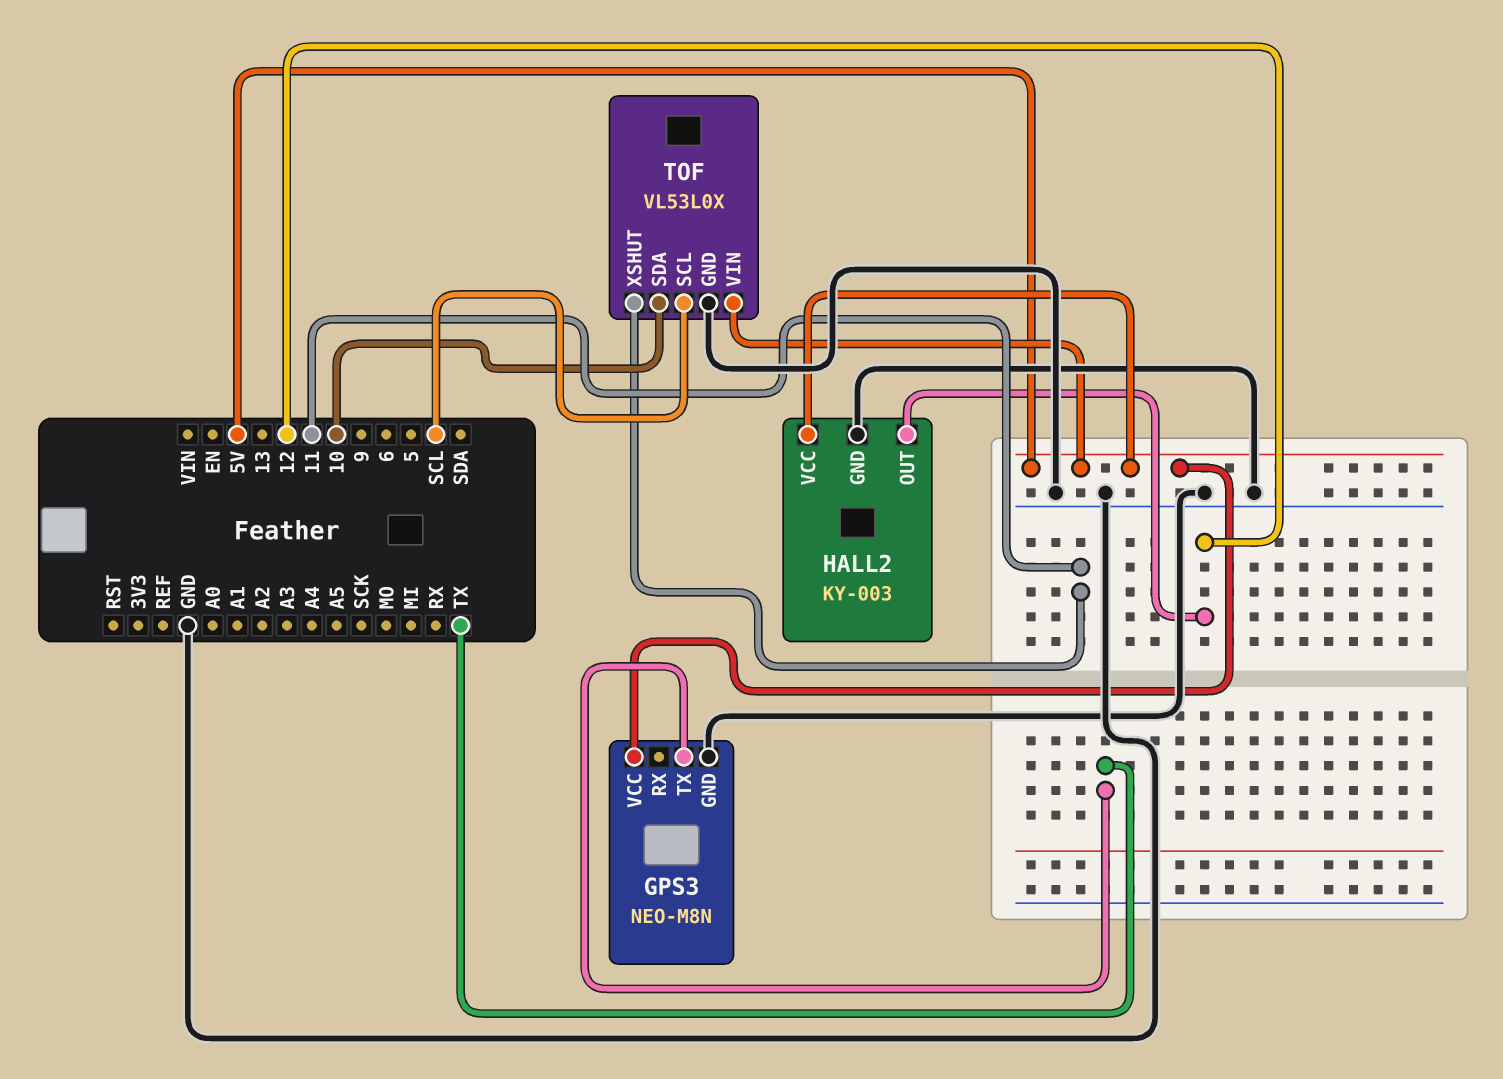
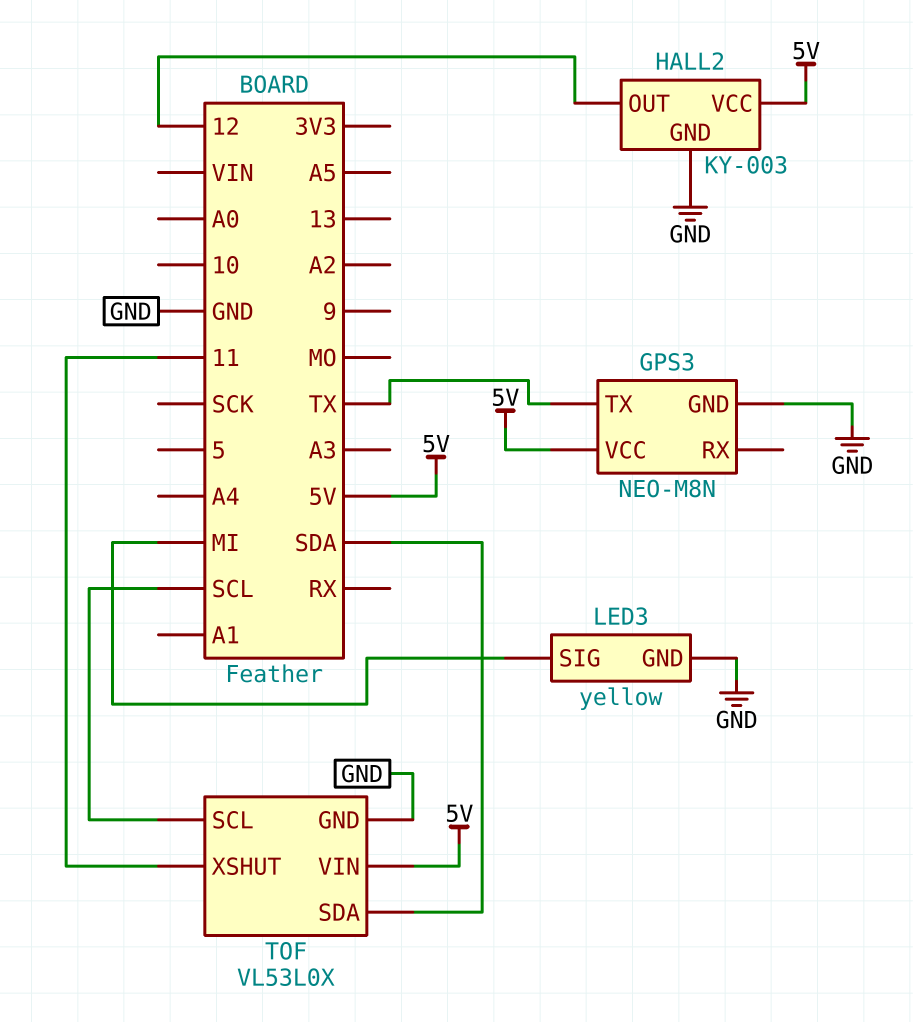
LED3: none -> yellow
LED3 pin GND: none -> GND
LED3 pin SIG: none -> MI
TOF pin SDA: 10 -> SDA

